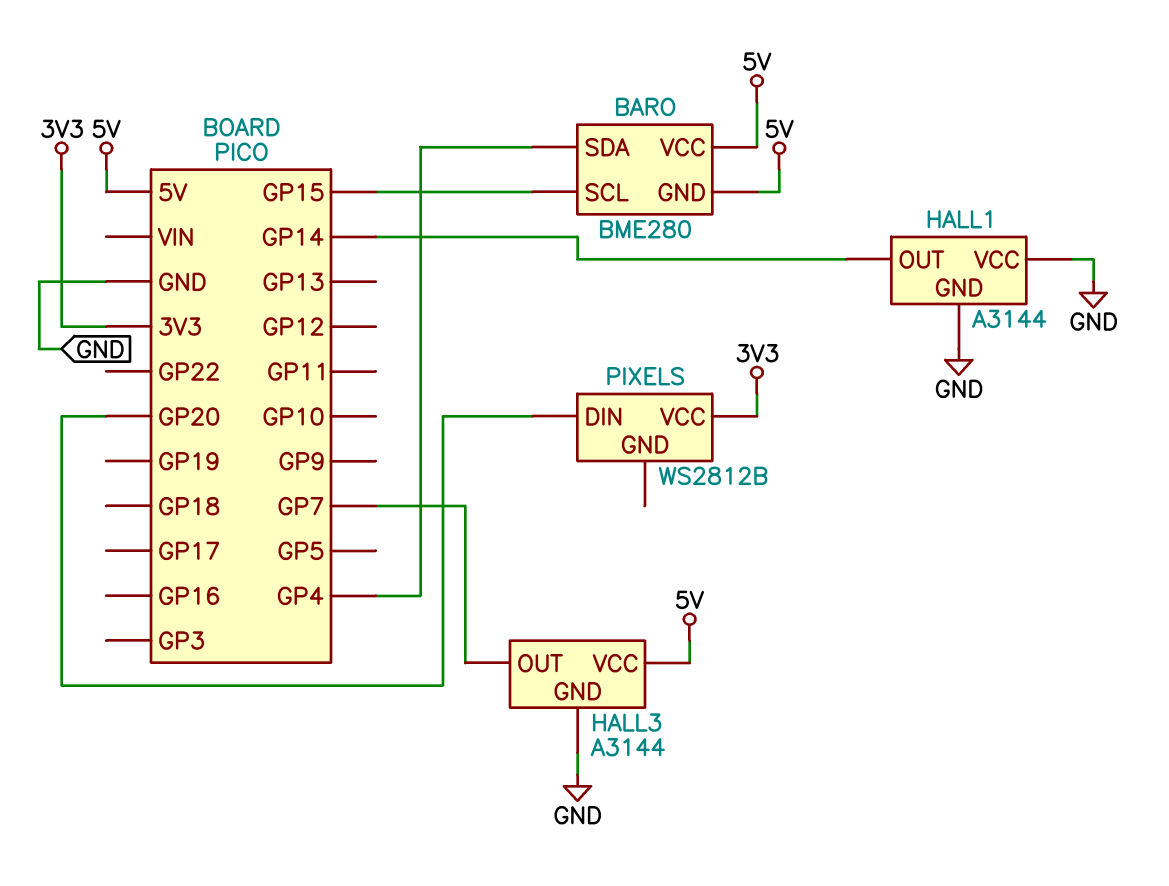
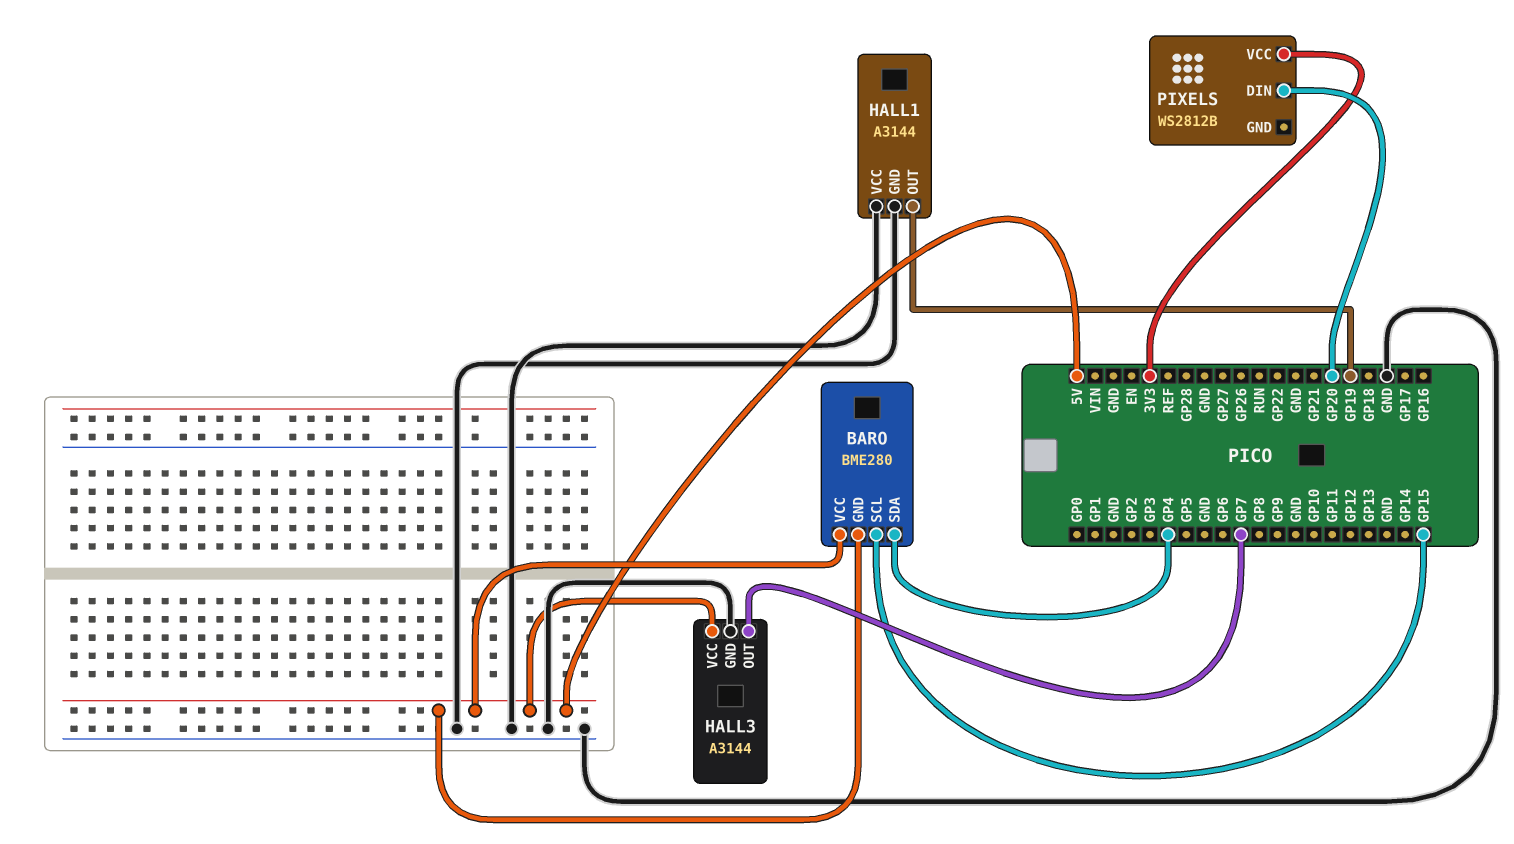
HALL1 pin OUT: GP14 -> GP19

